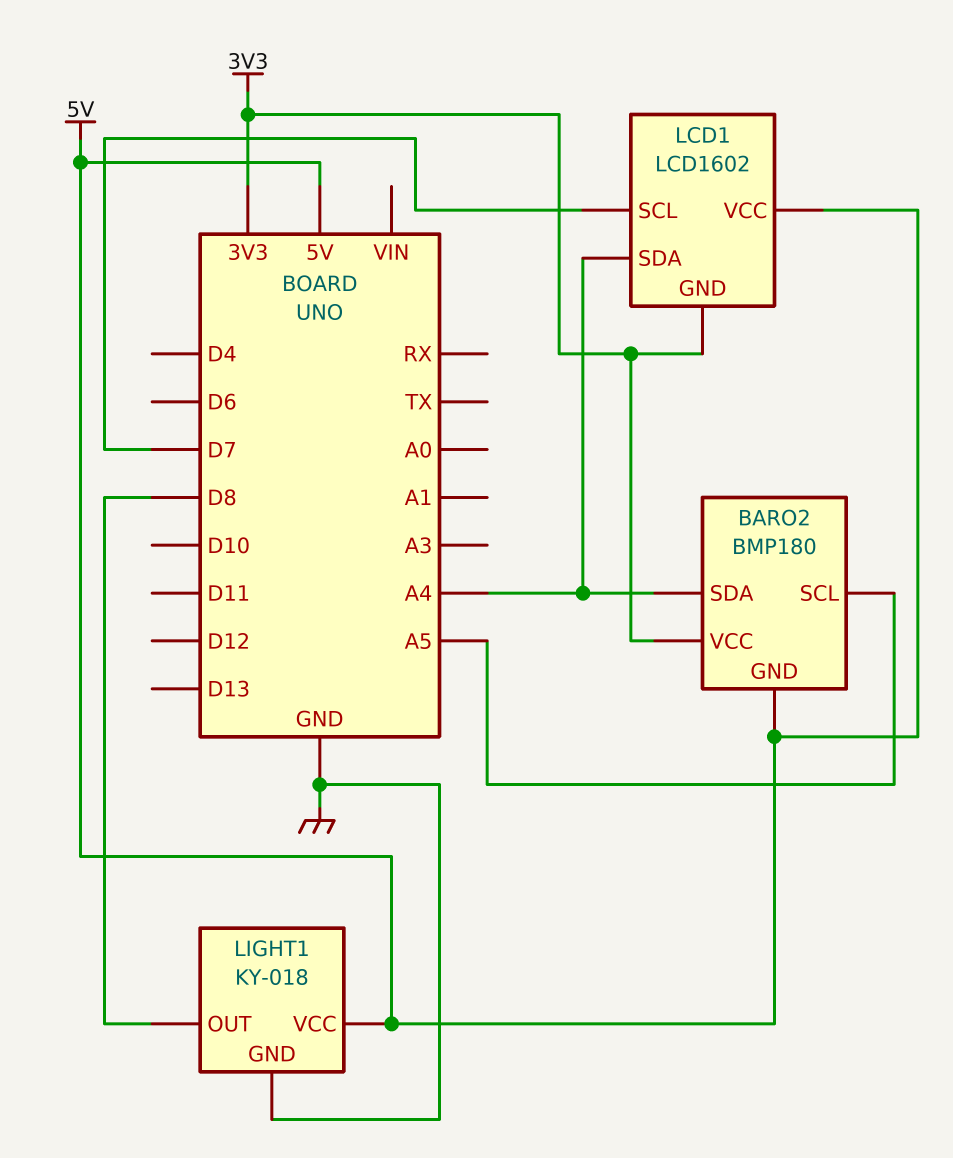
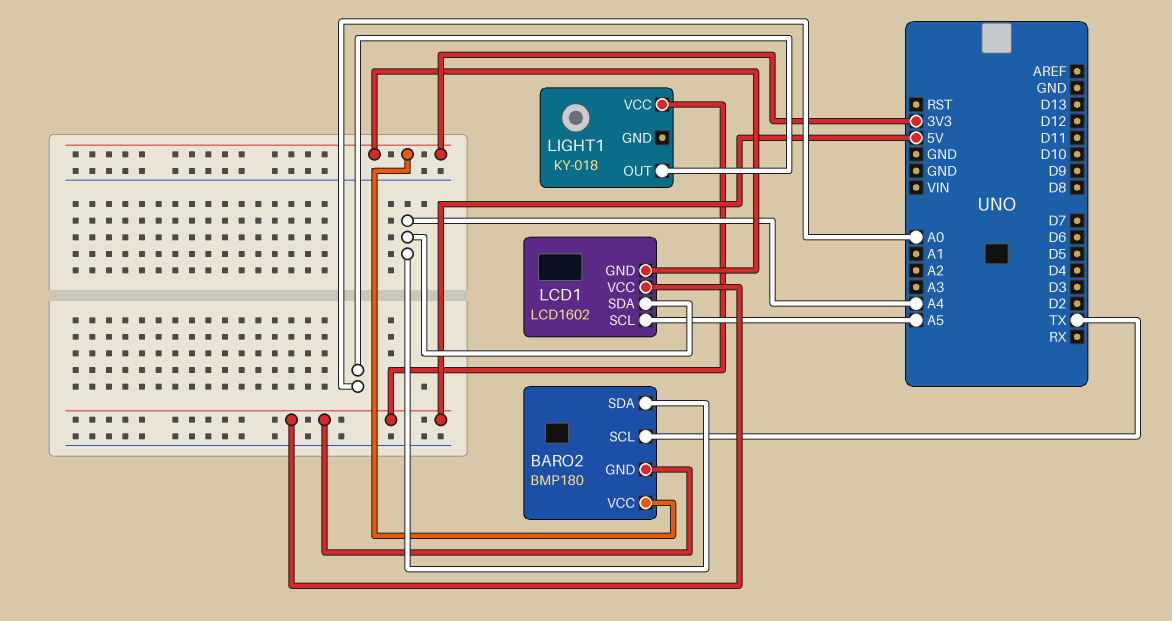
BARO2 pin SCL: A5 -> TX
LCD1 pin SCL: D7 -> A5
LIGHT1 pin GND: GND -> none
LIGHT1 pin OUT: D8 -> A0

